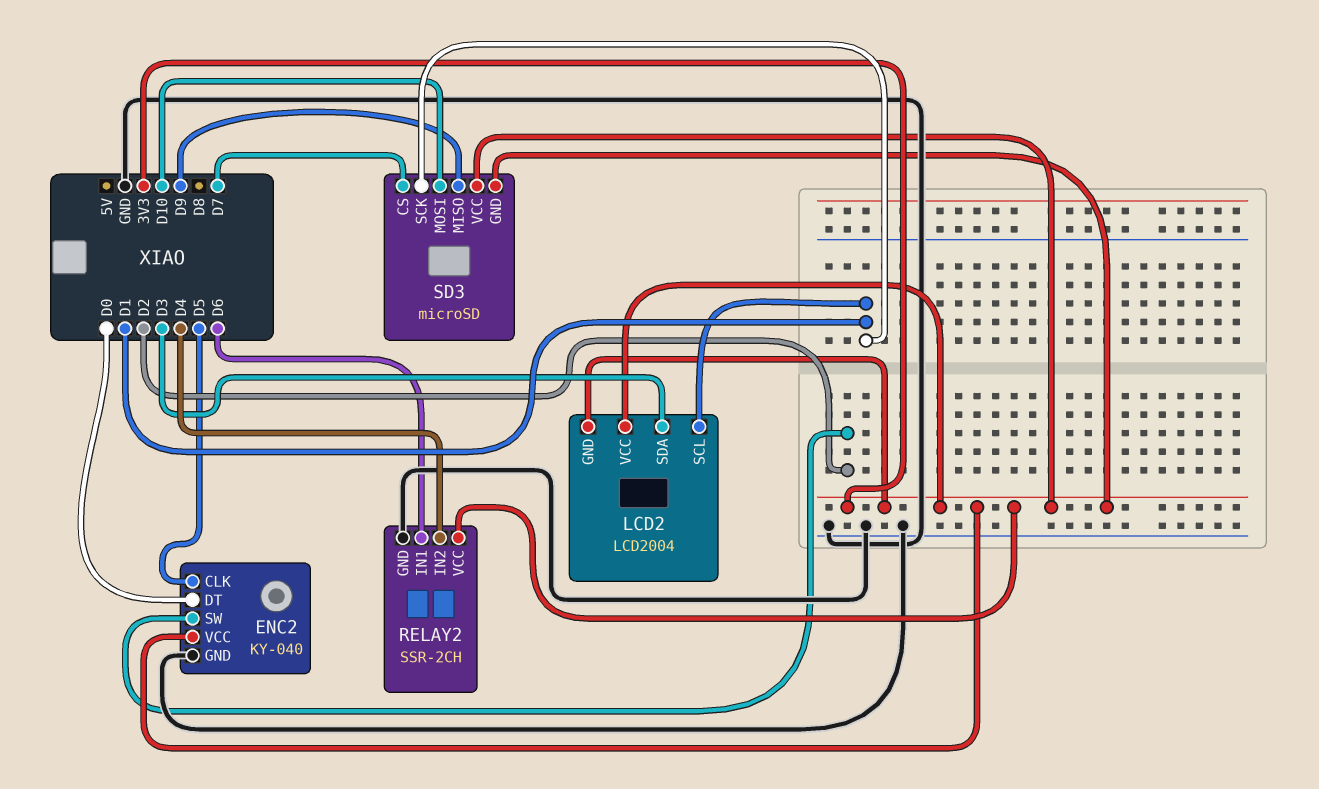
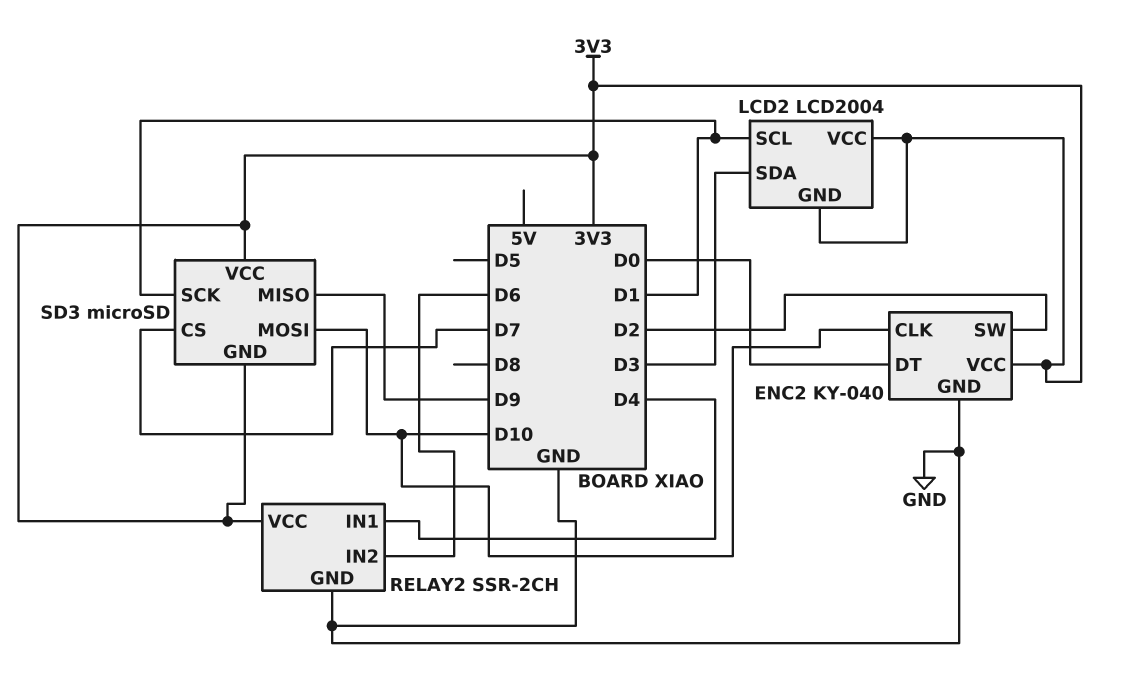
ENC2 pin CLK: D5 -> D10
RELAY2 pin IN1: D6 -> D4
RELAY2 pin IN2: D4 -> D6

